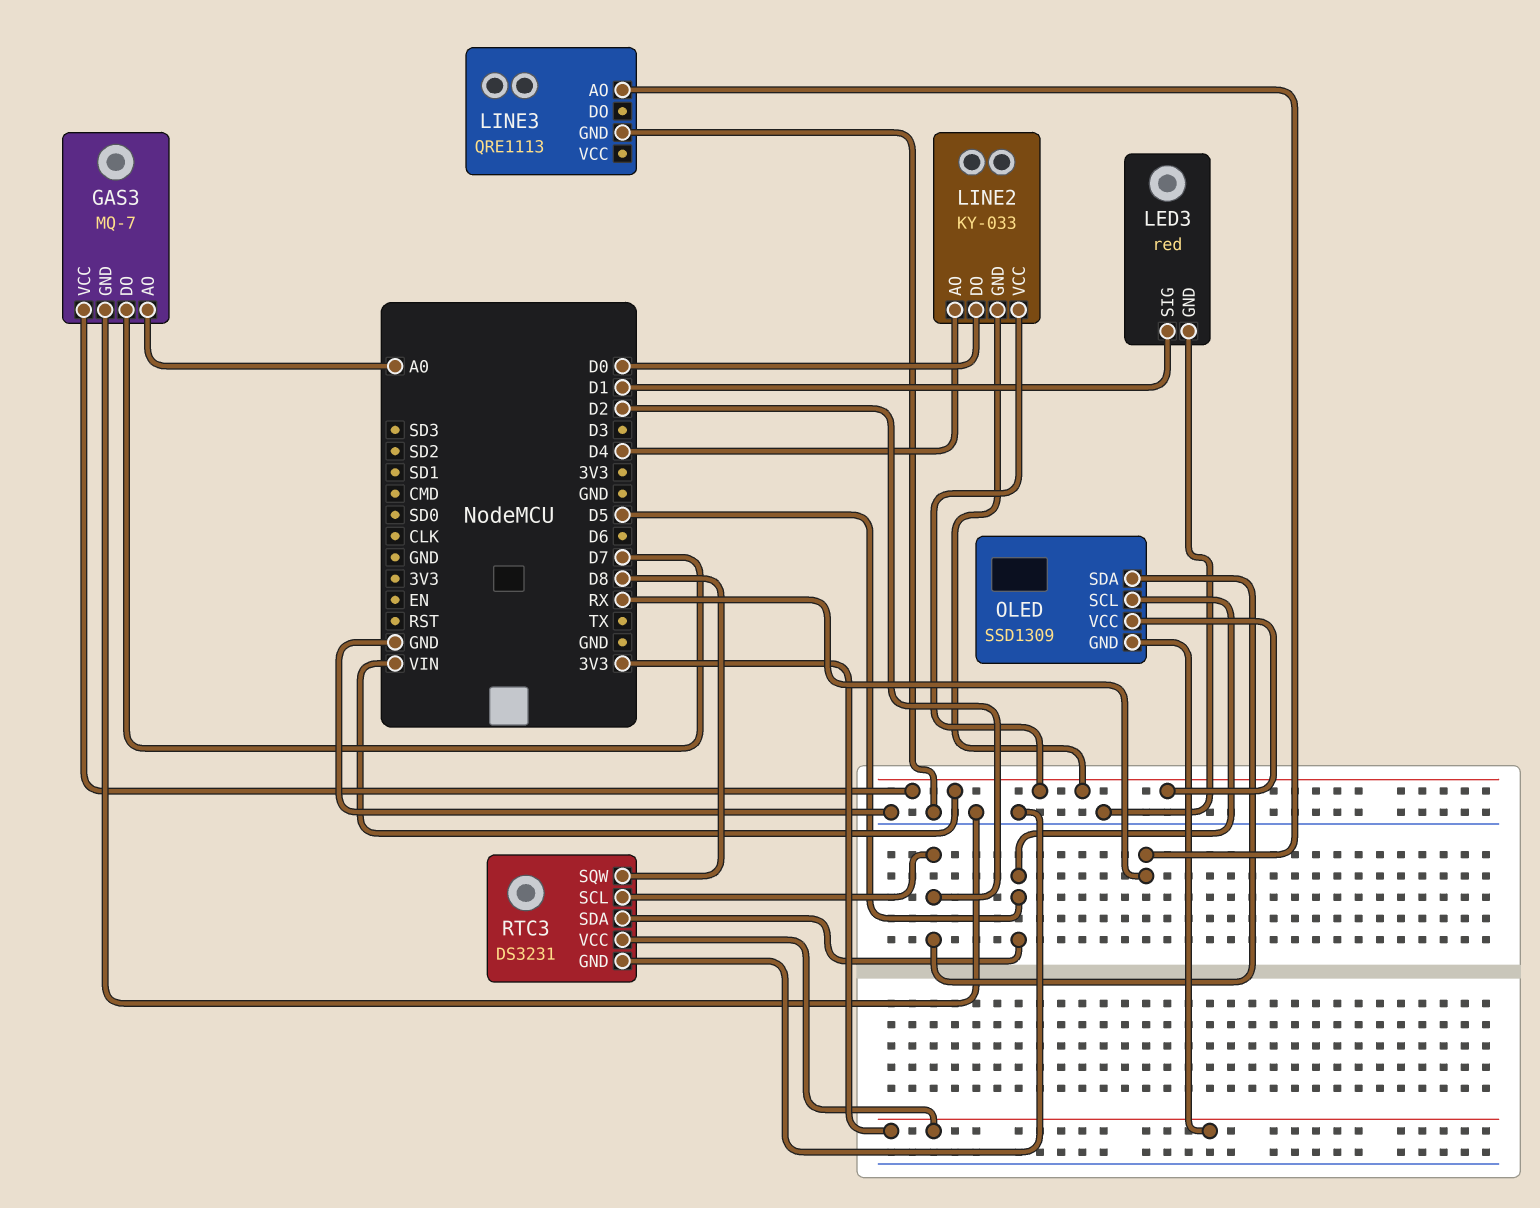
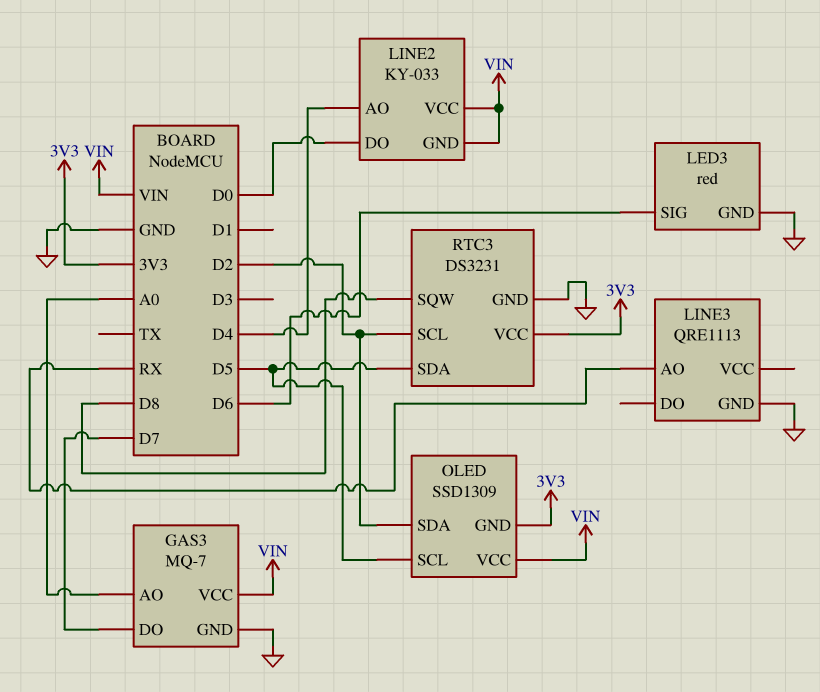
LED3 pin SIG: D1 -> D6

